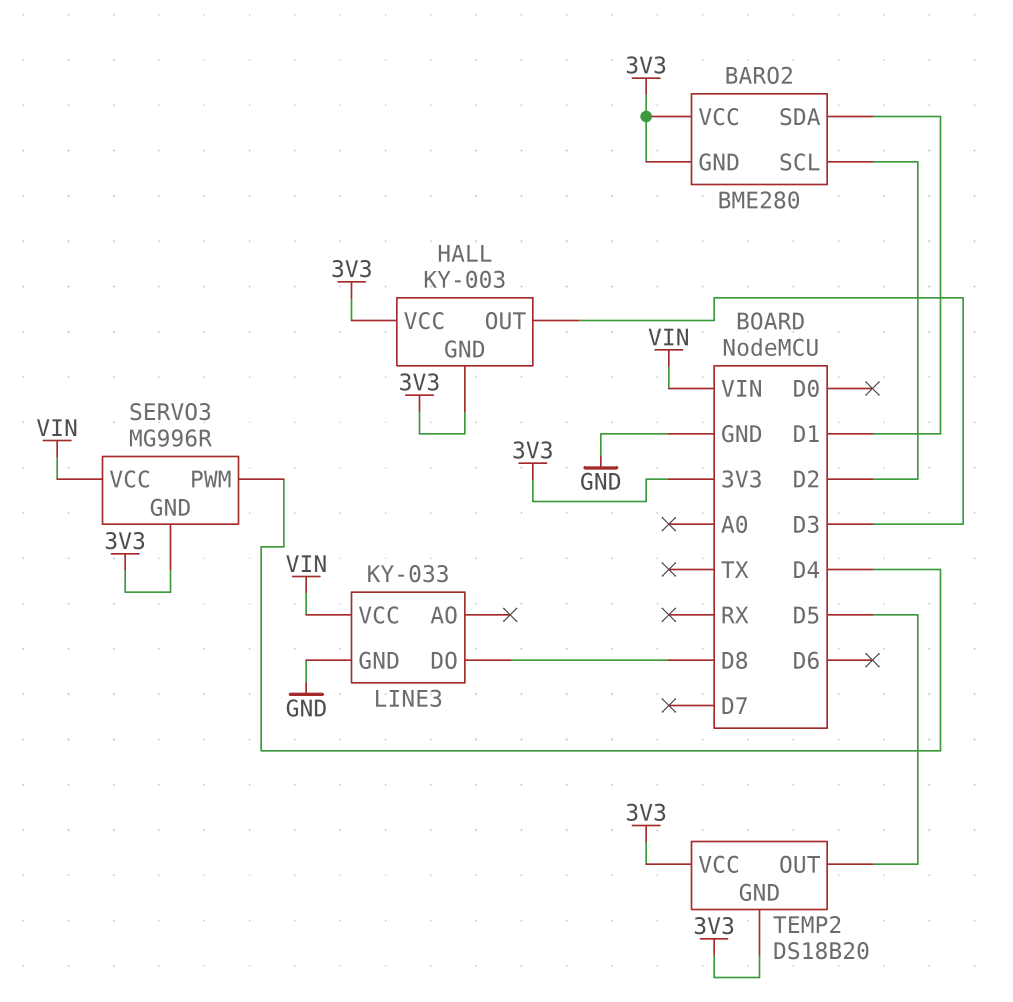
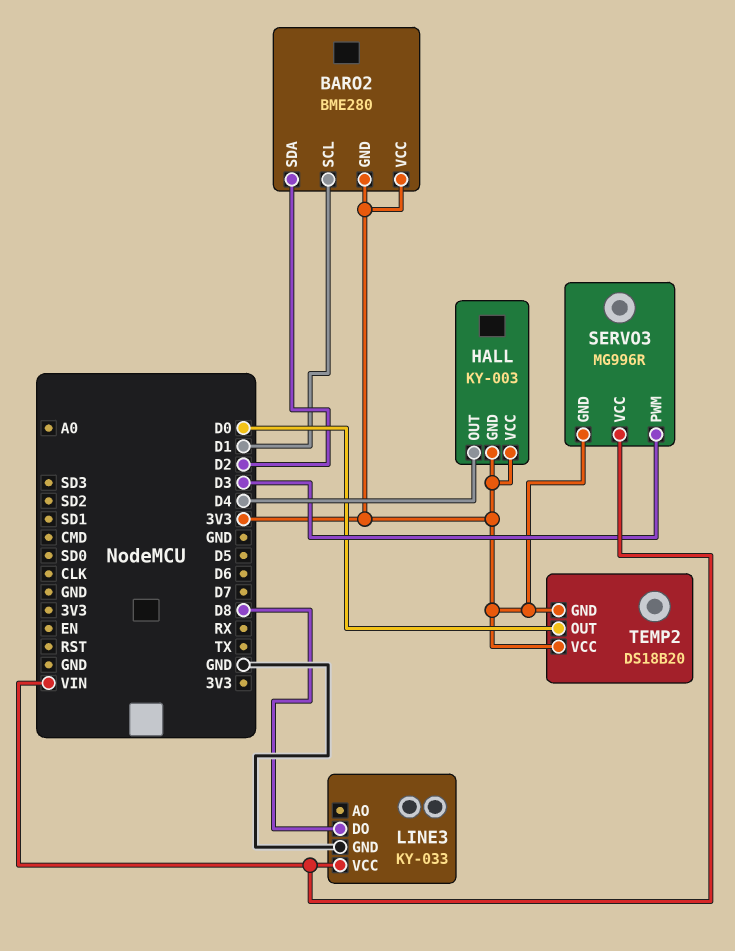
BARO2 pin SCL: D2 -> D1
BARO2 pin SDA: D1 -> D2
HALL pin OUT: D3 -> D4
SERVO3 pin PWM: D4 -> D3
TEMP2 pin OUT: D5 -> D0

